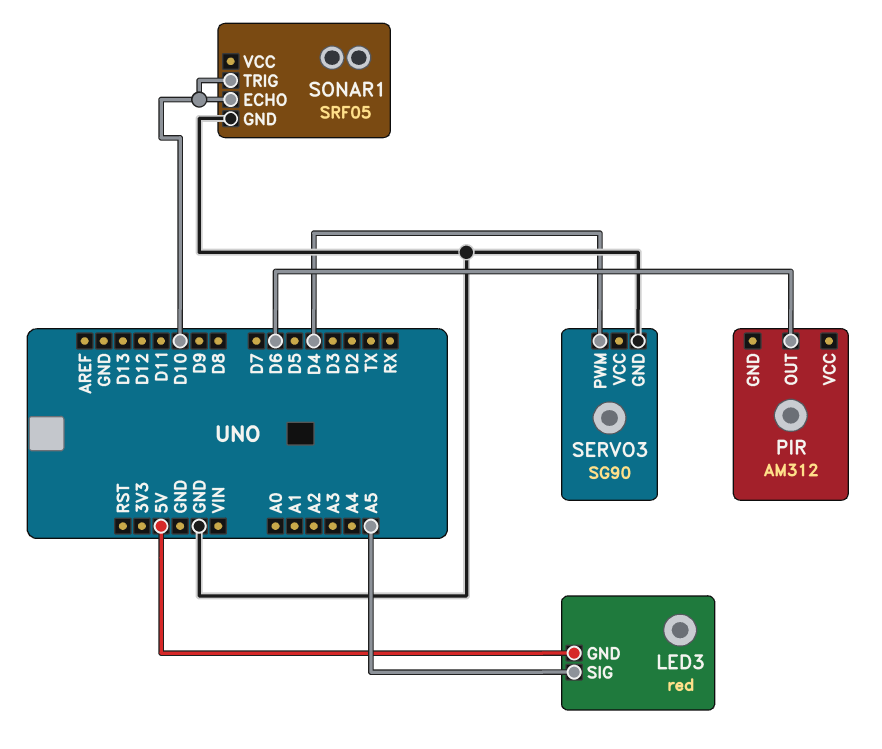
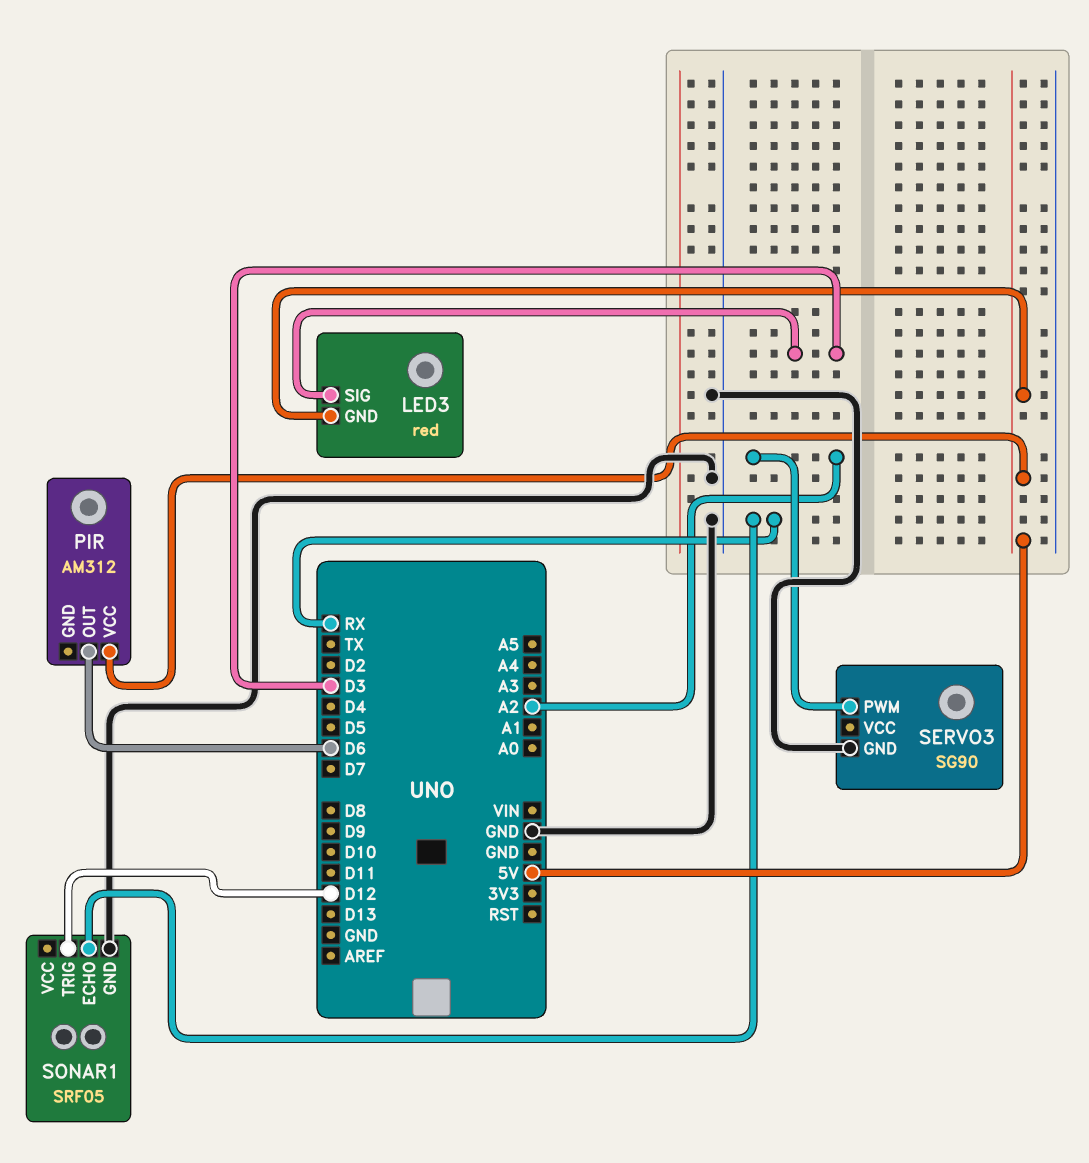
LED3 pin SIG: A5 -> D3
PIR pin VCC: none -> 5V
SERVO3 pin PWM: D4 -> A2
SONAR1 pin ECHO: D10 -> RX
SONAR1 pin TRIG: D10 -> D12

